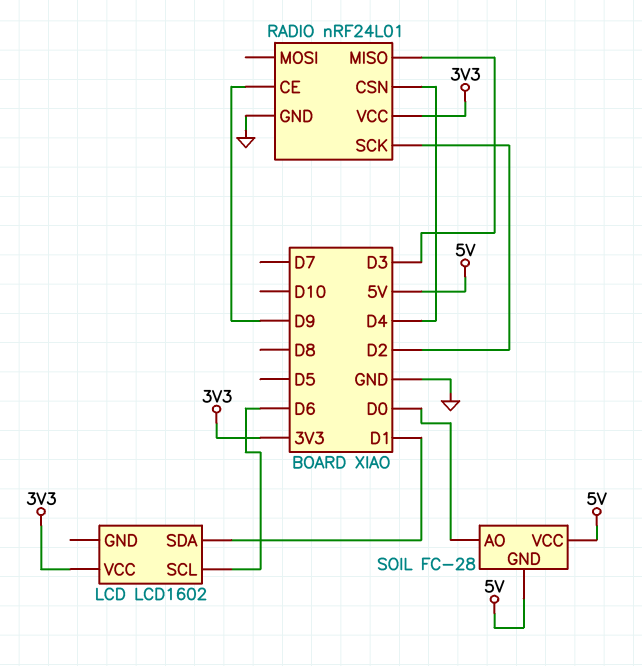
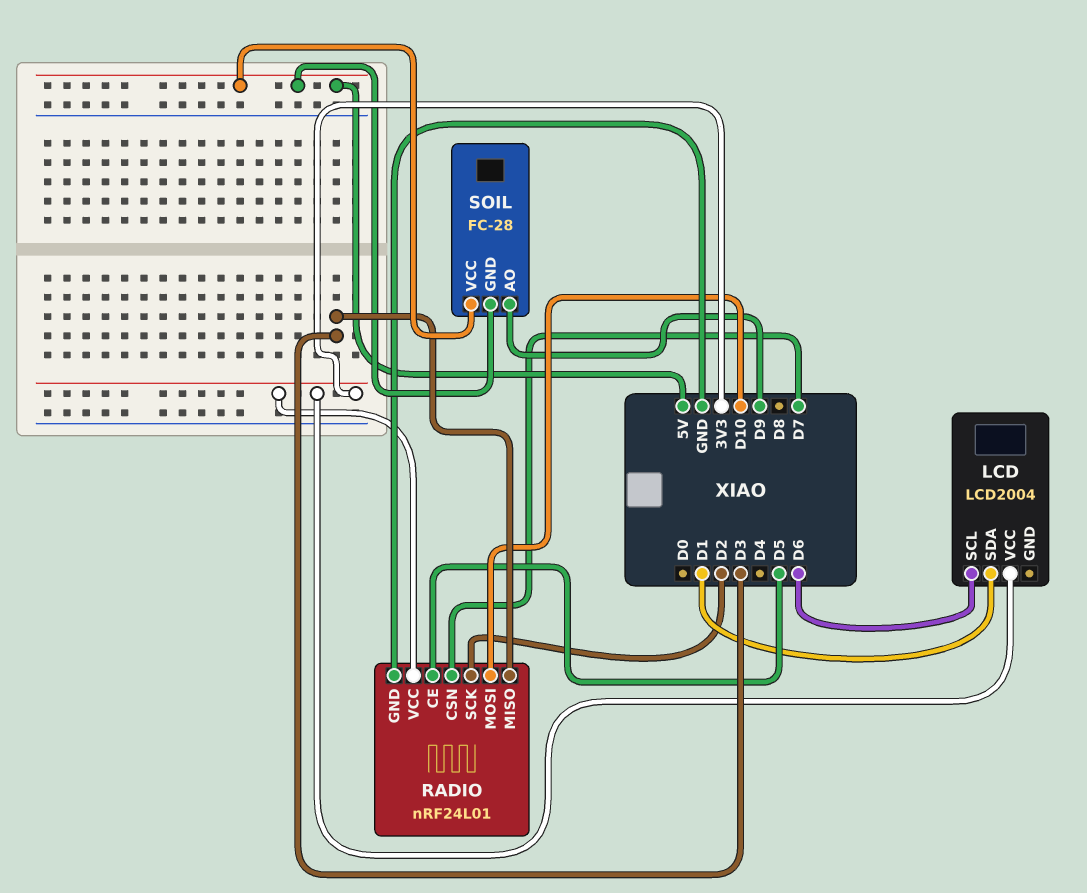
LCD: LCD1602 -> LCD2004
RADIO pin CE: D9 -> D5
RADIO pin CSN: D4 -> D7
RADIO pin MOSI: none -> D10
SOIL pin AO: D0 -> D9

